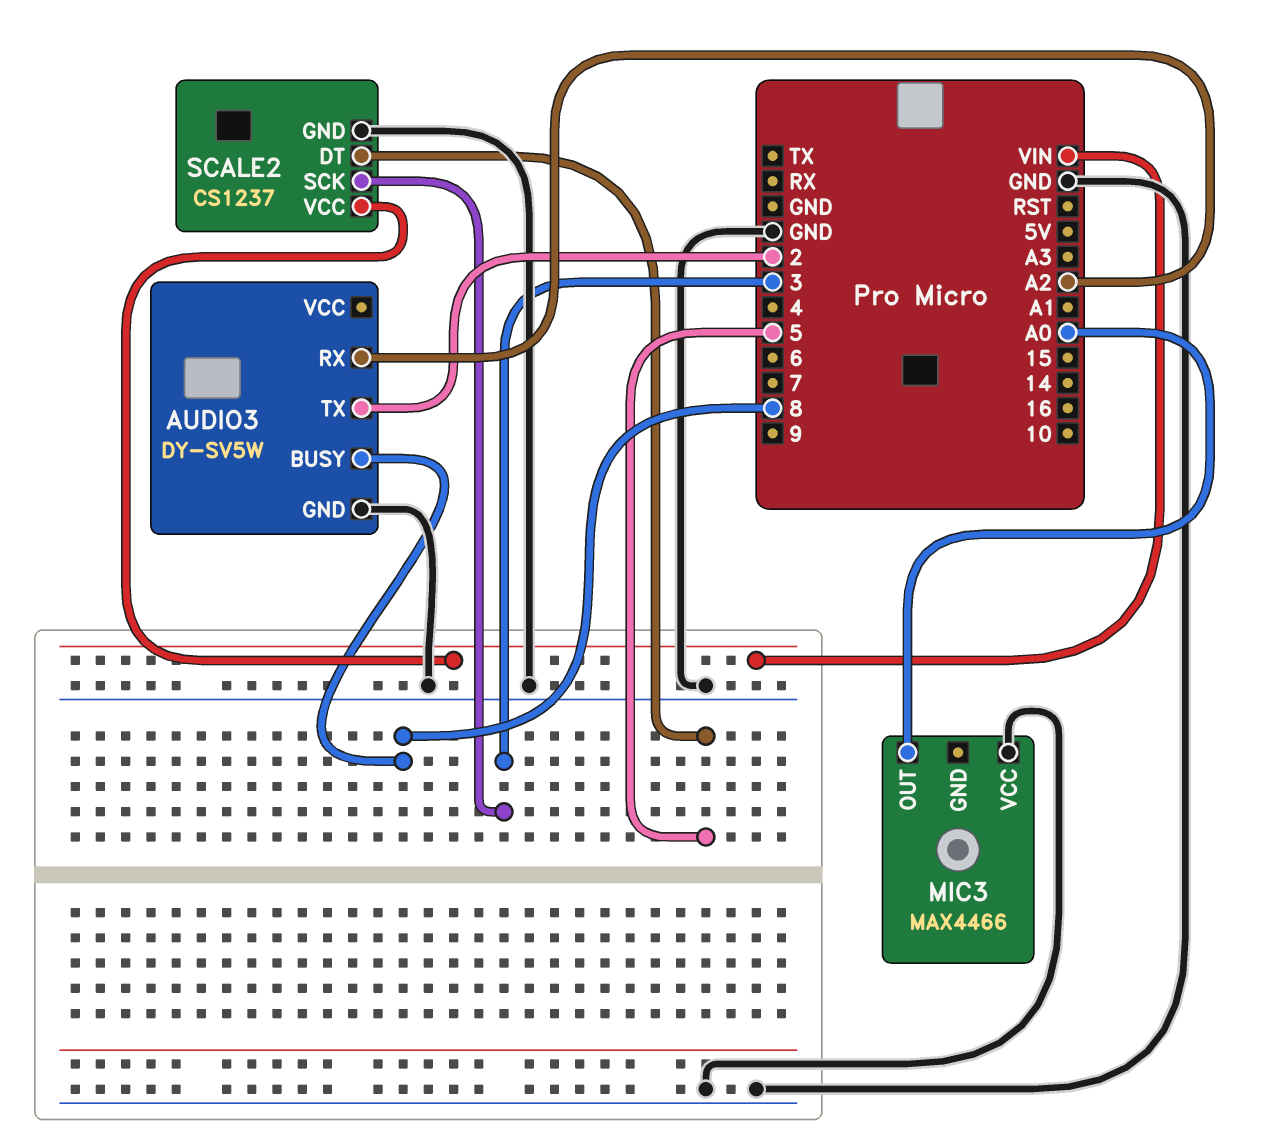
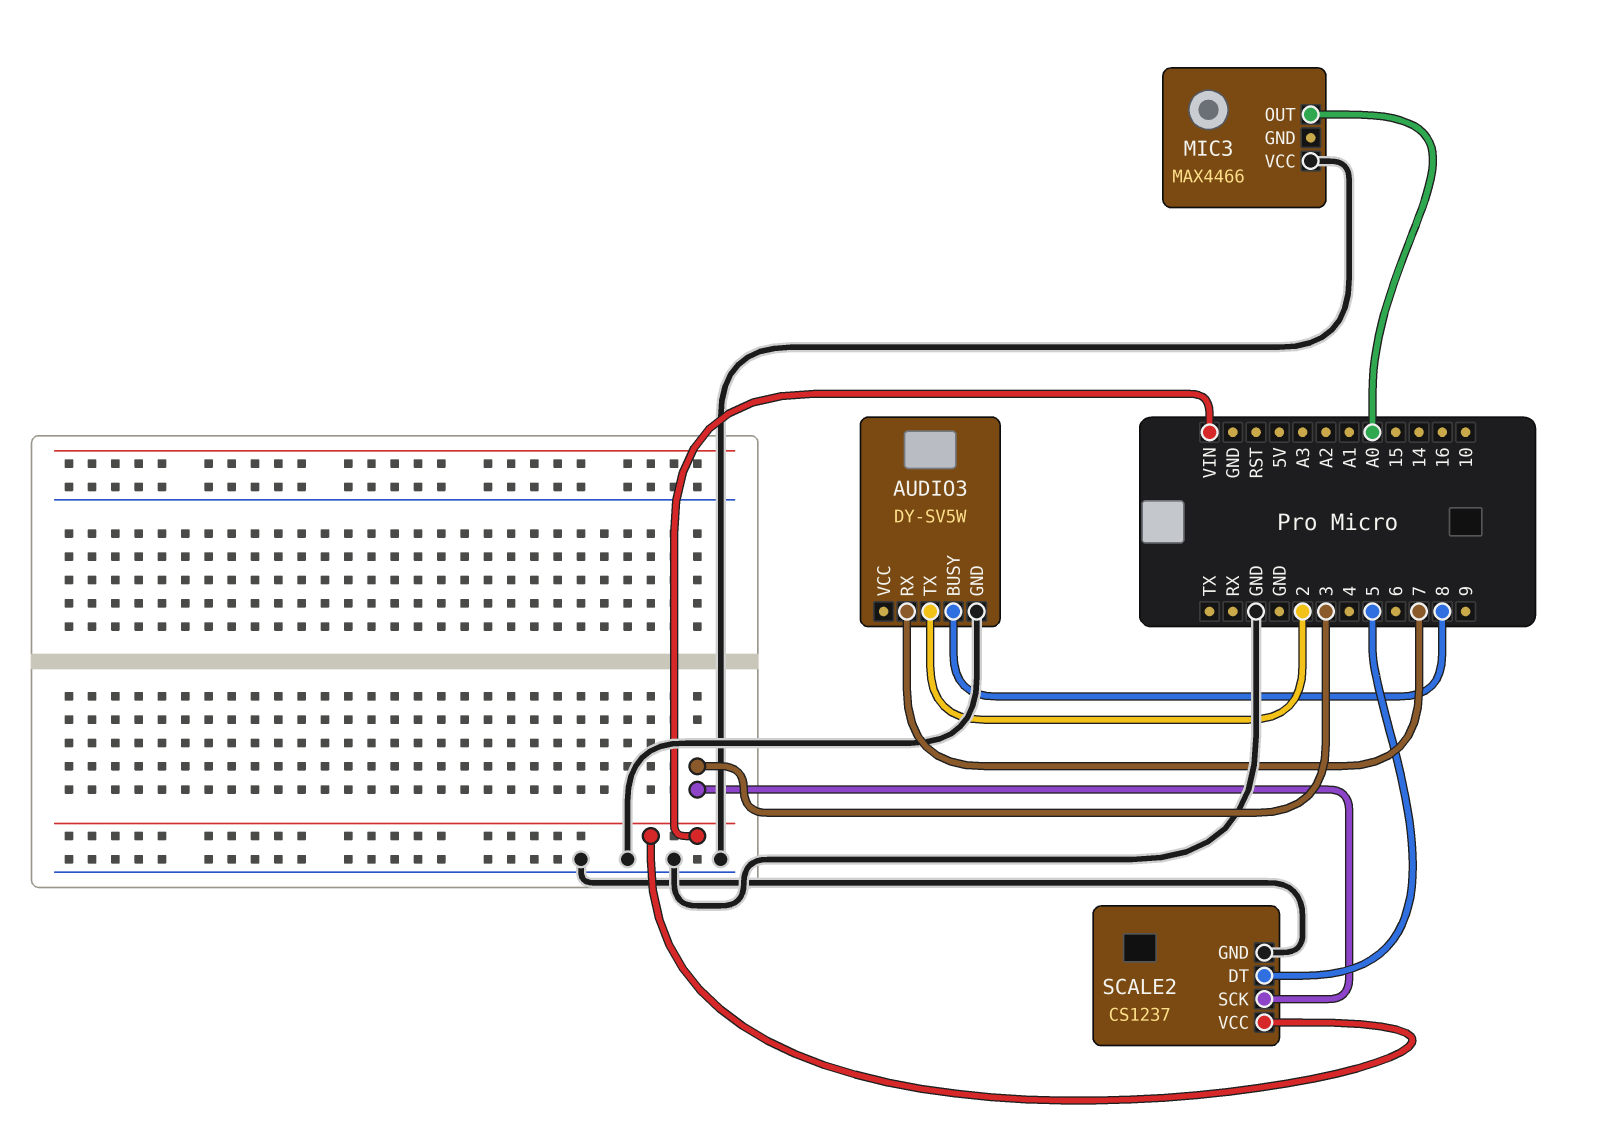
AUDIO3 pin RX: A2 -> 7

